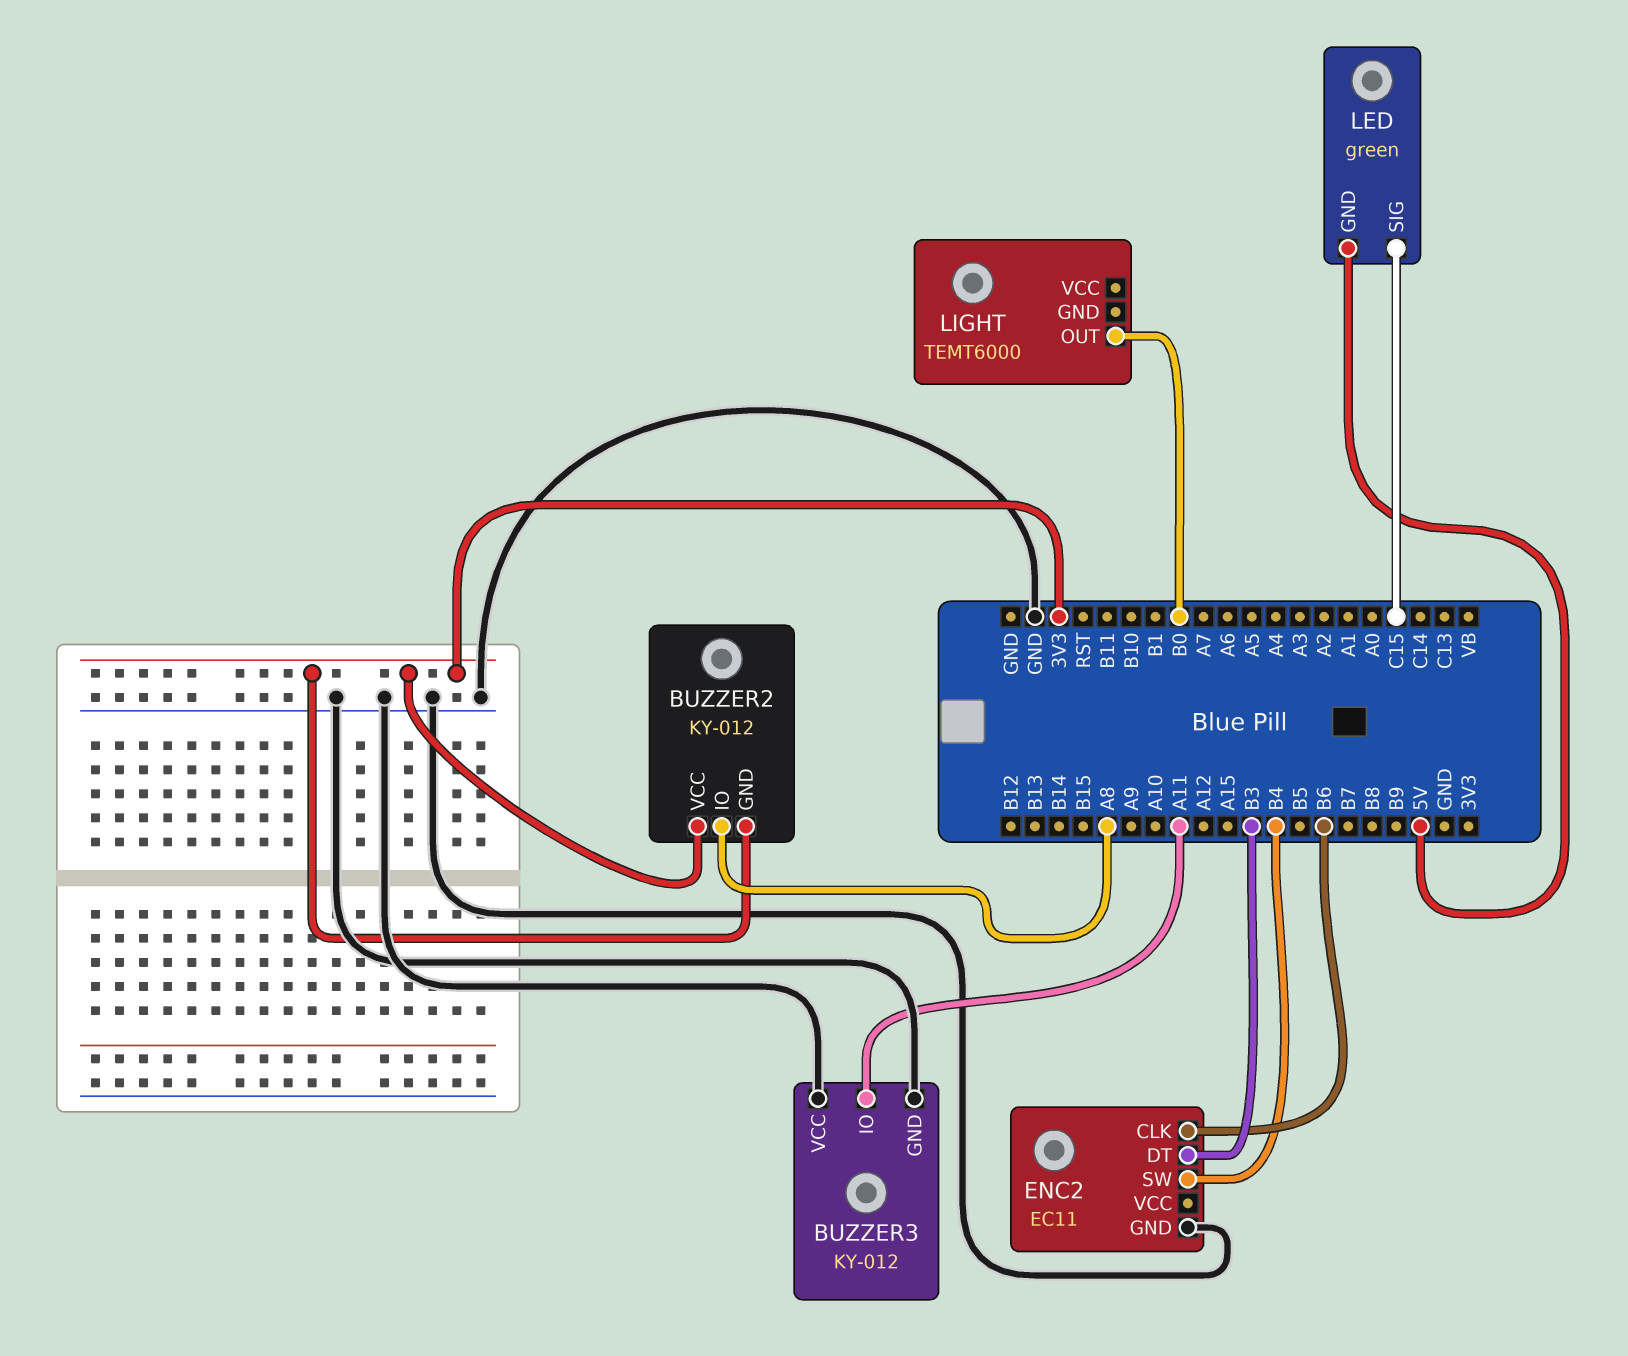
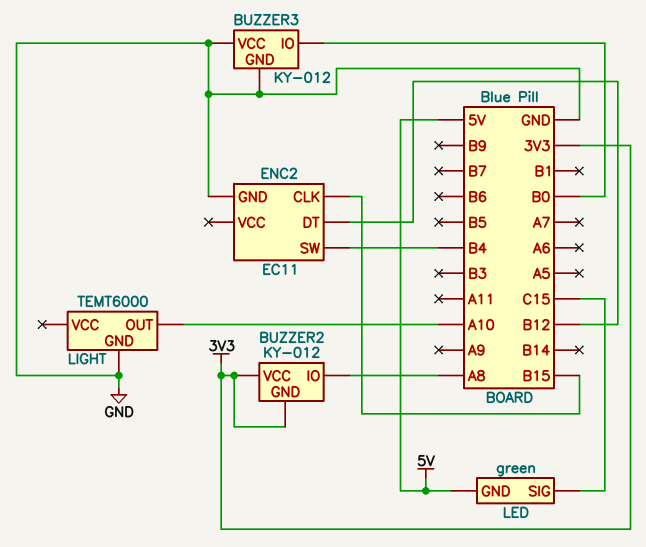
BUZZER3 pin IO: A11 -> B0
ENC2 pin CLK: B6 -> B15
ENC2 pin DT: B3 -> B12
LIGHT pin GND: none -> GND
LIGHT pin OUT: B0 -> A10

